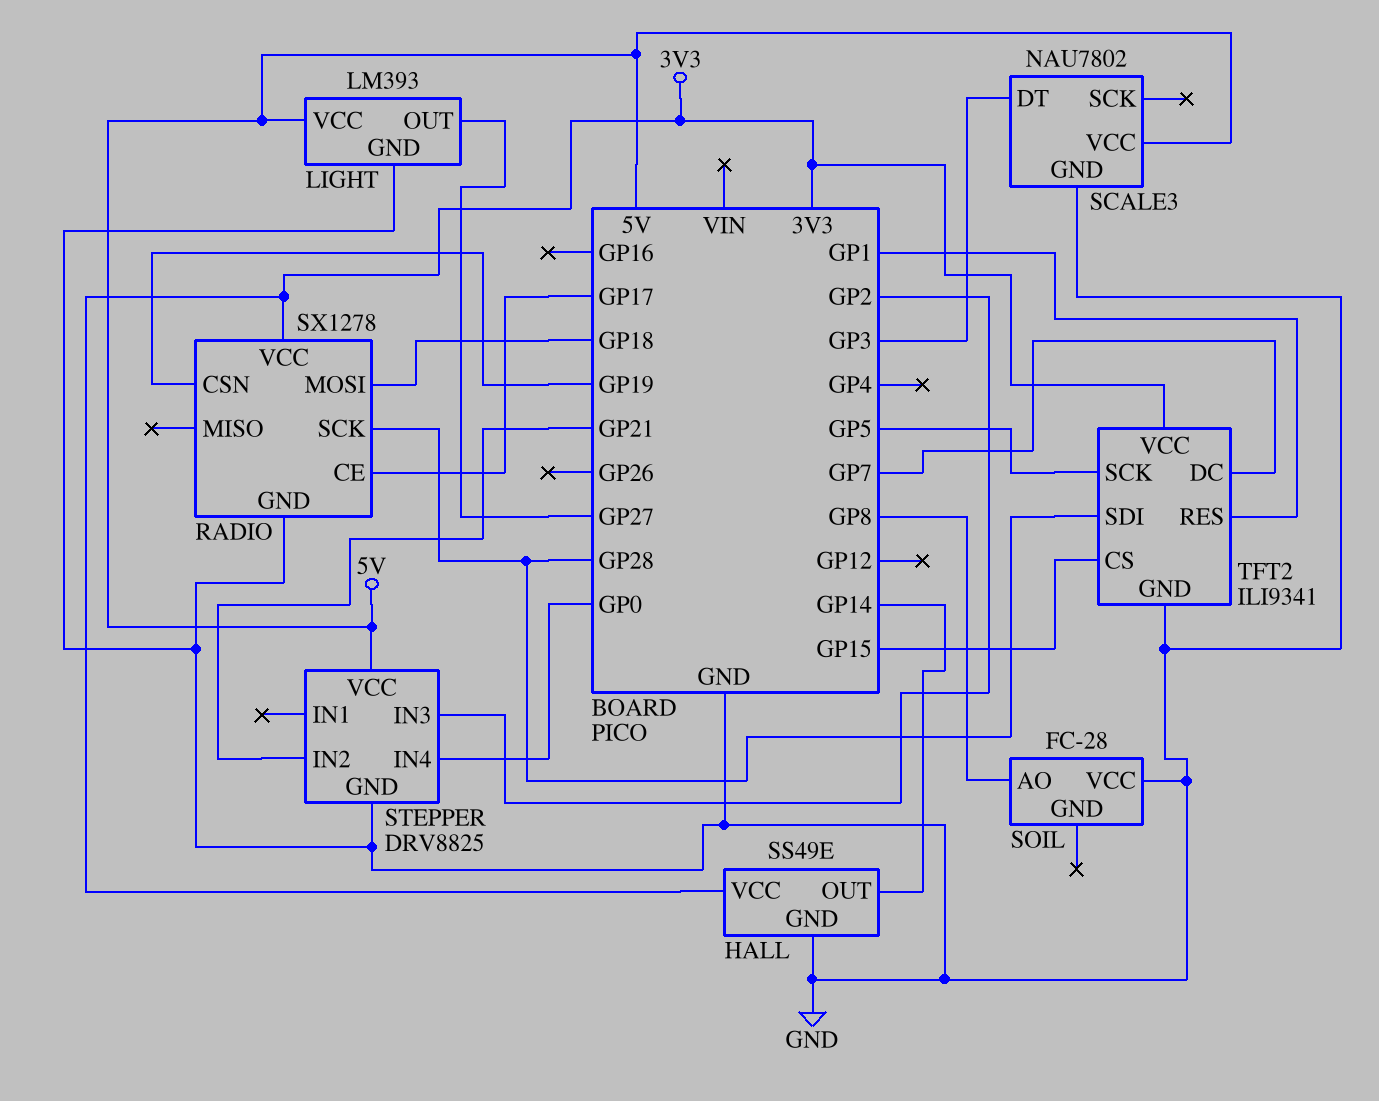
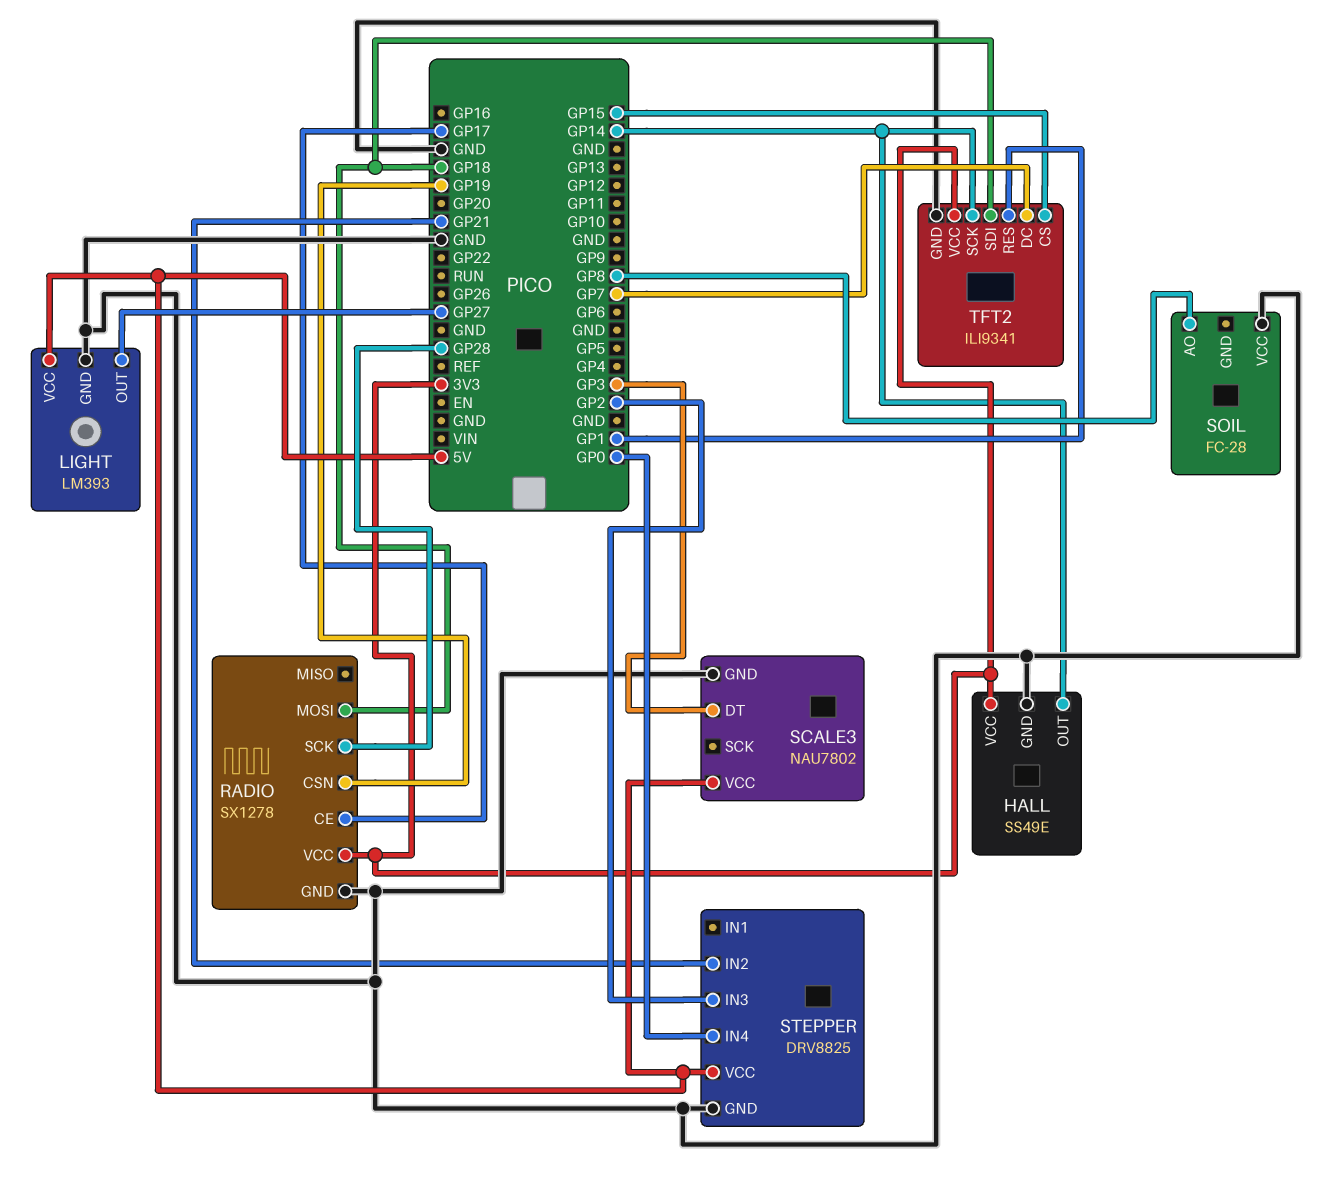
TFT2 pin SCK: GP5 -> GP14
TFT2 pin SDI: GP28 -> GP18

